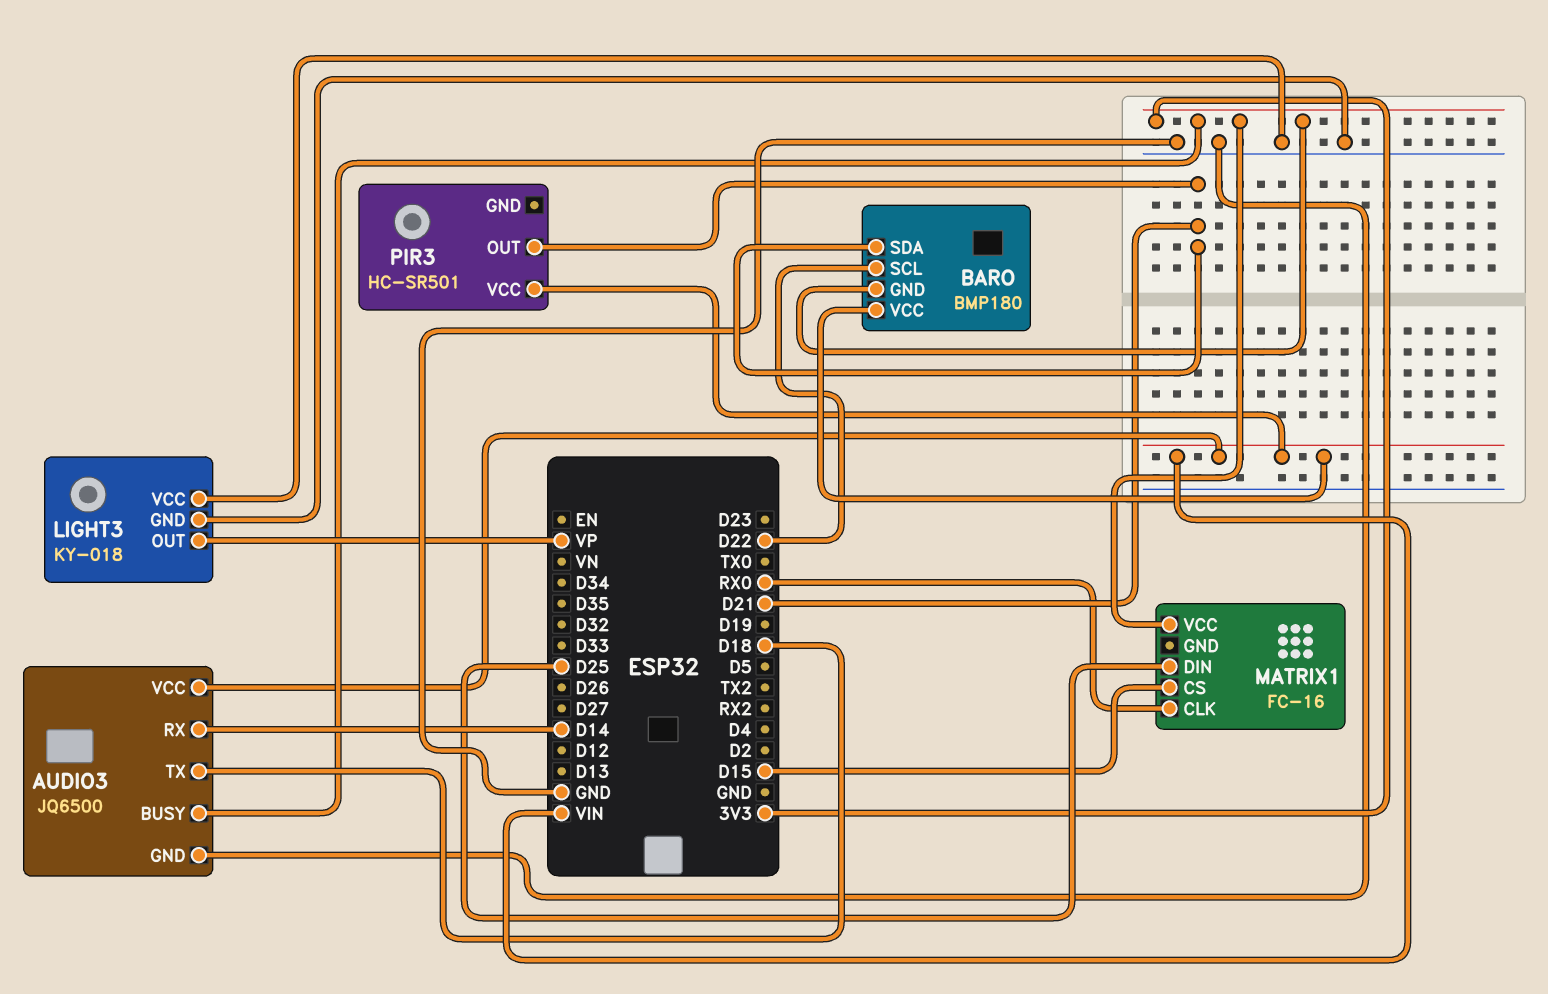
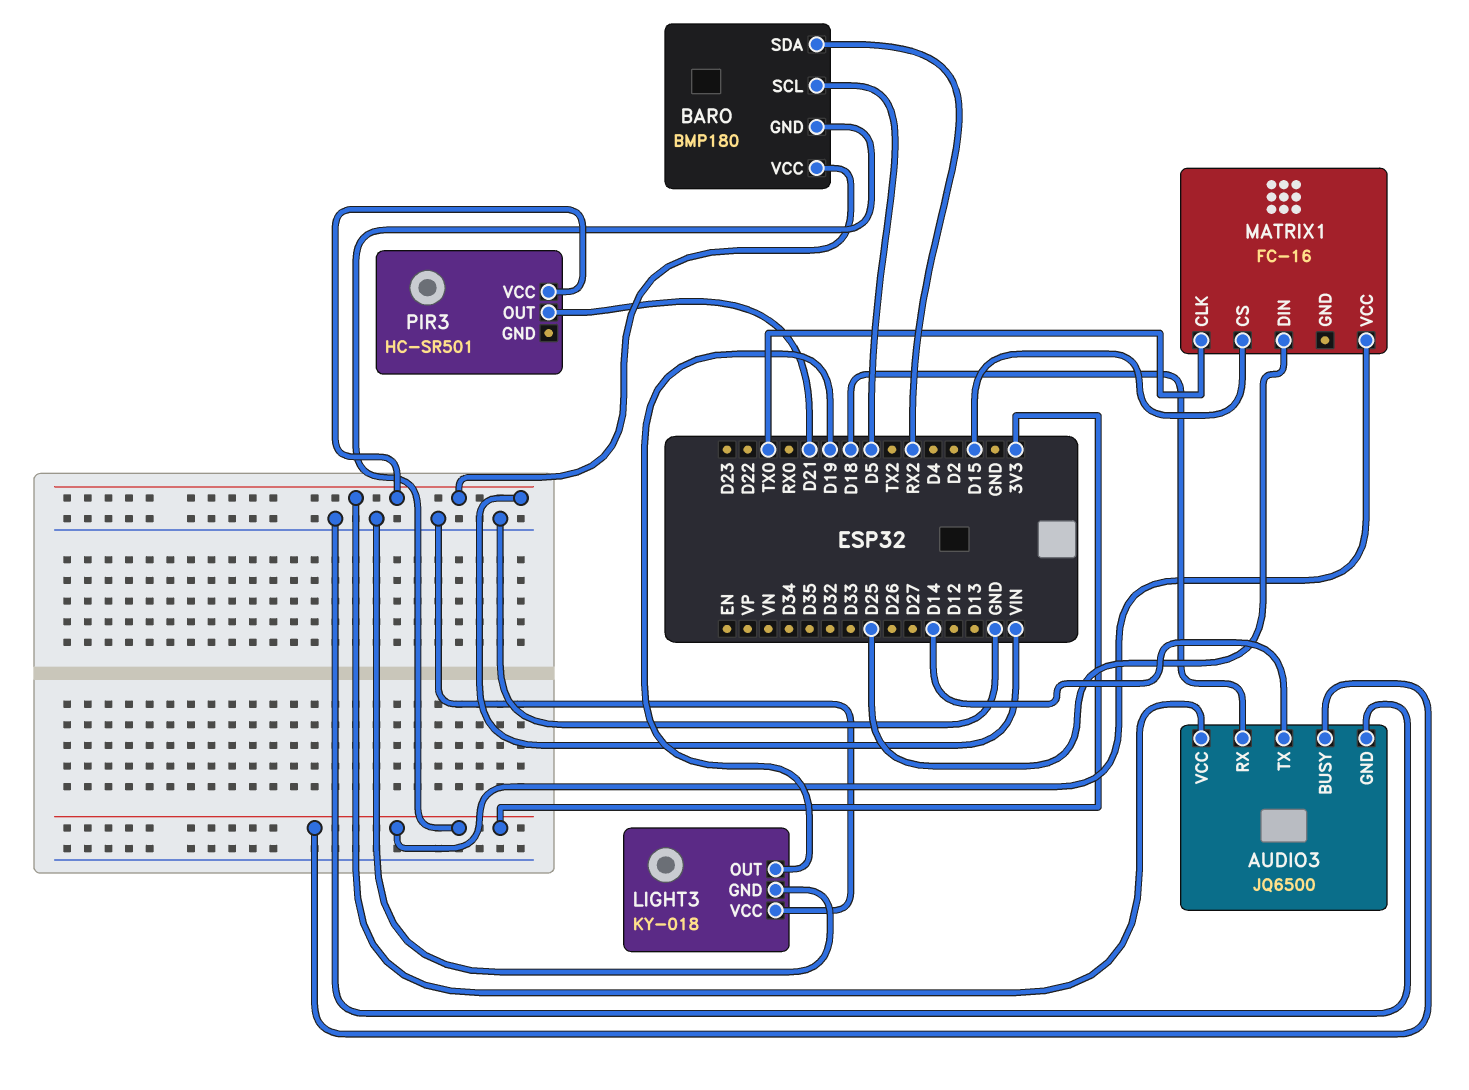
AUDIO3 pin RX: D14 -> D18
AUDIO3 pin TX: D18 -> D14
BARO pin SCL: D22 -> D5
BARO pin SDA: D21 -> RX2
LIGHT3 pin OUT: VP -> D19
MATRIX1 pin CLK: RX0 -> TX0

